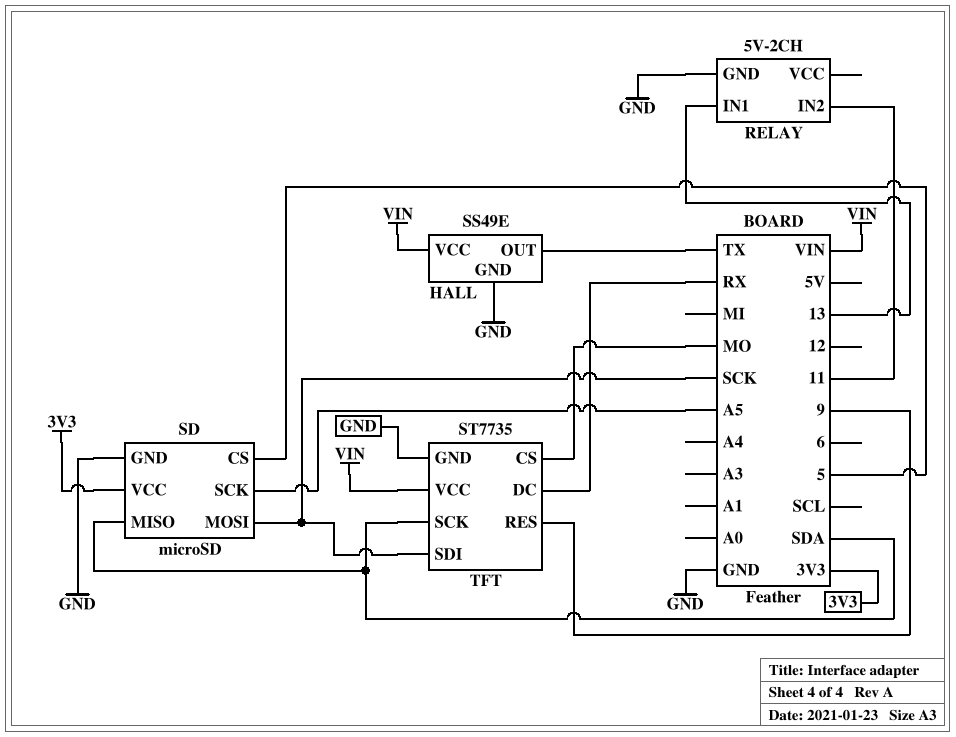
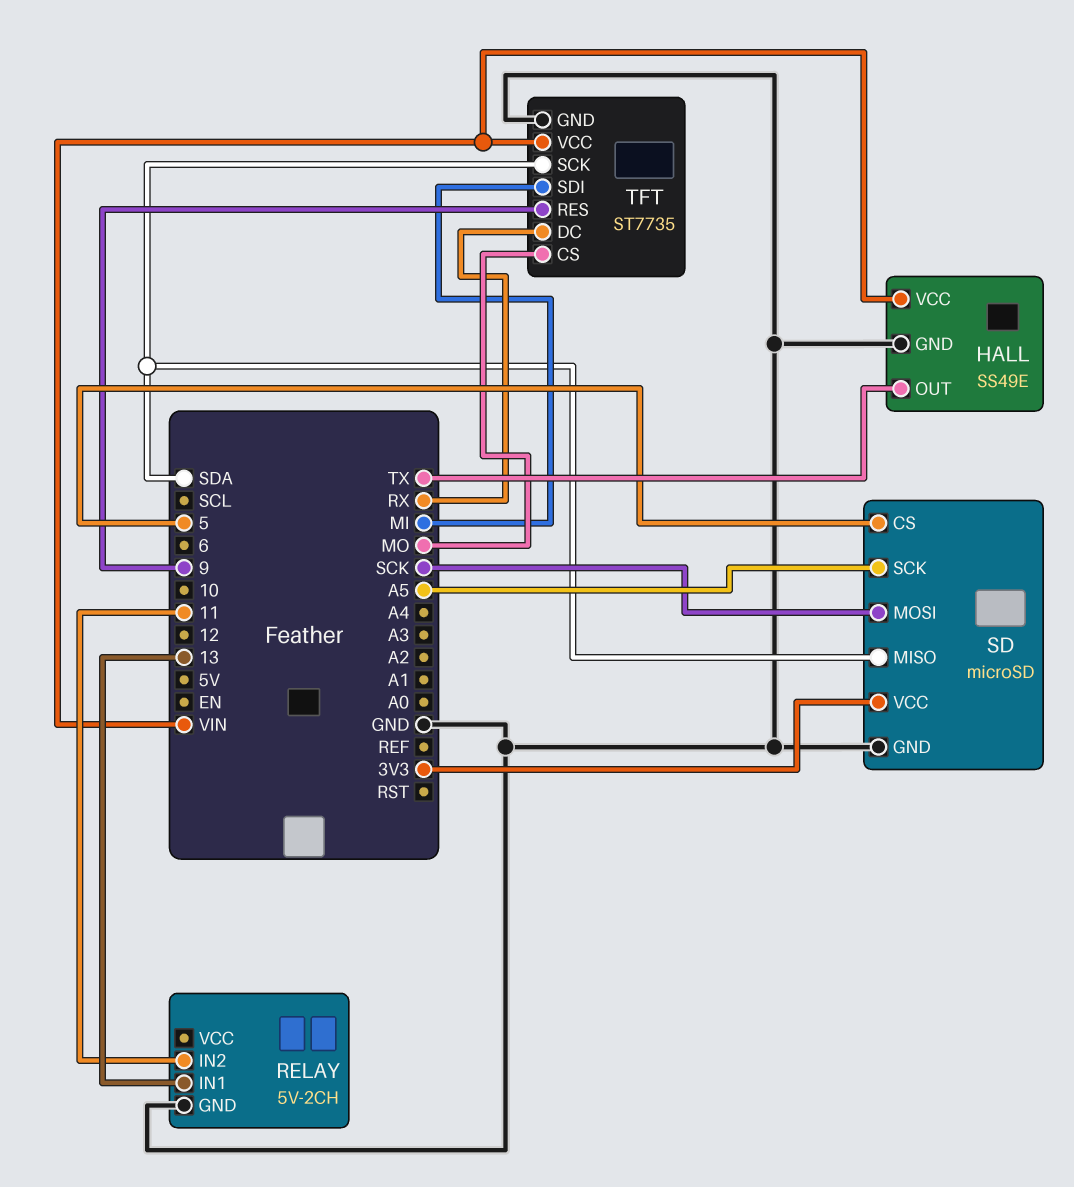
TFT pin SDI: SCK -> MI

